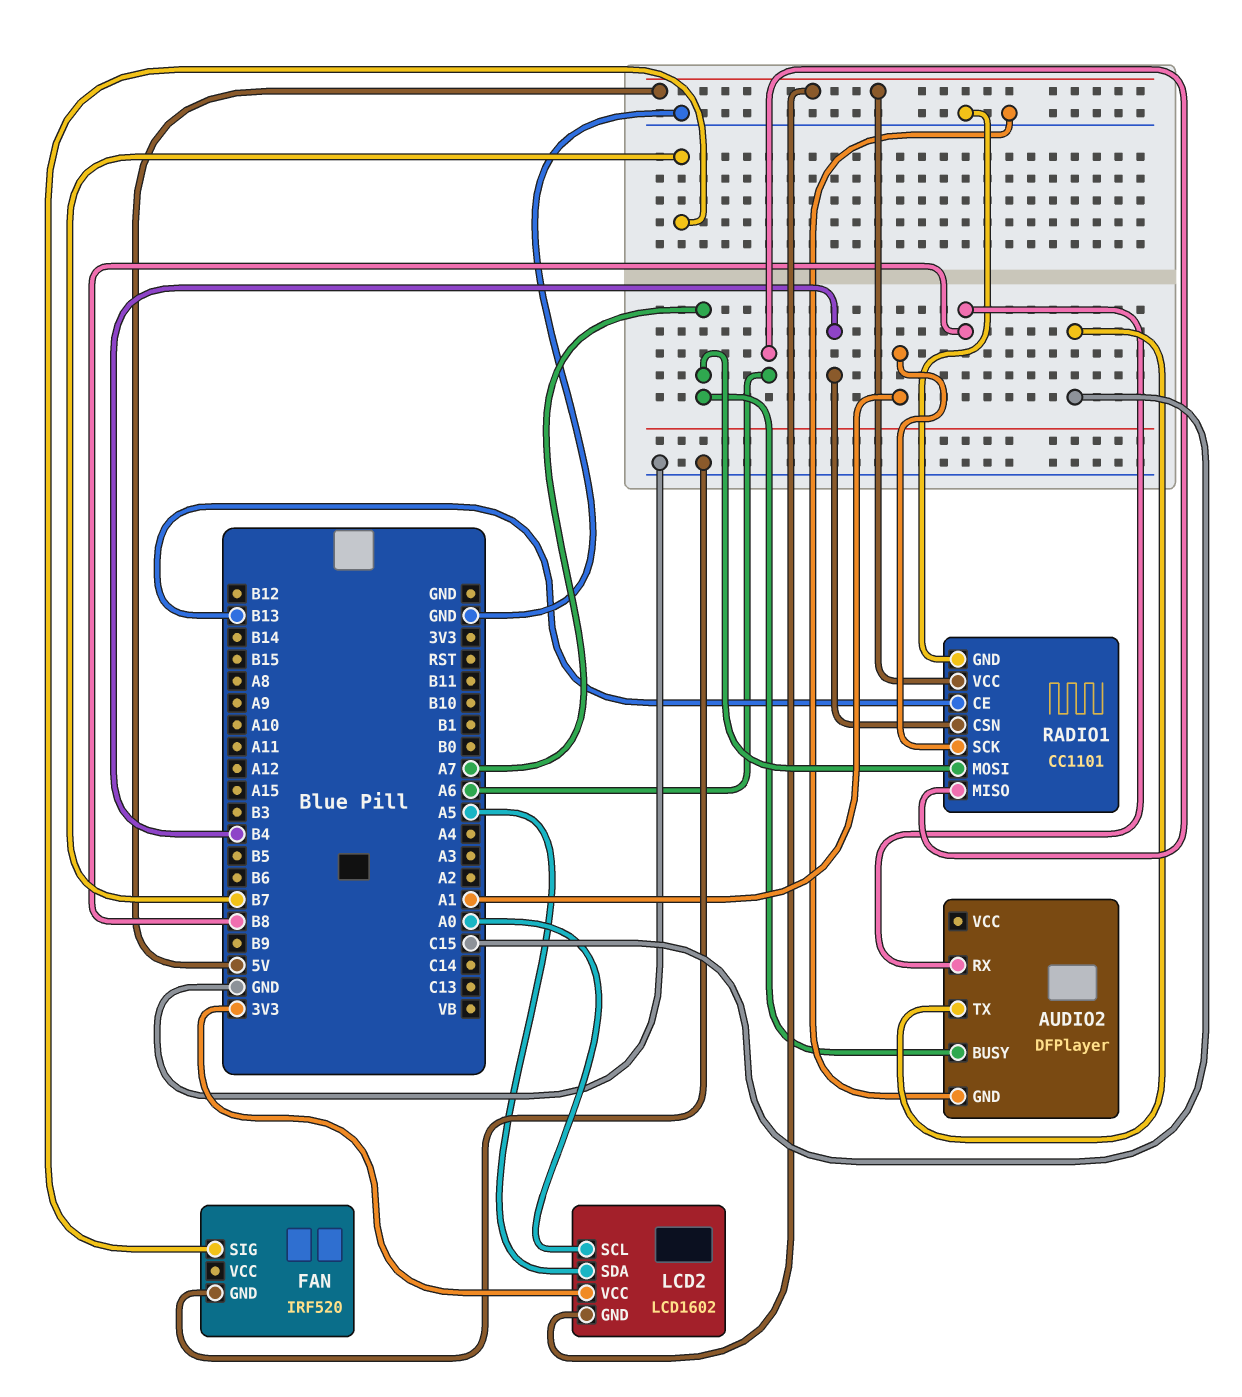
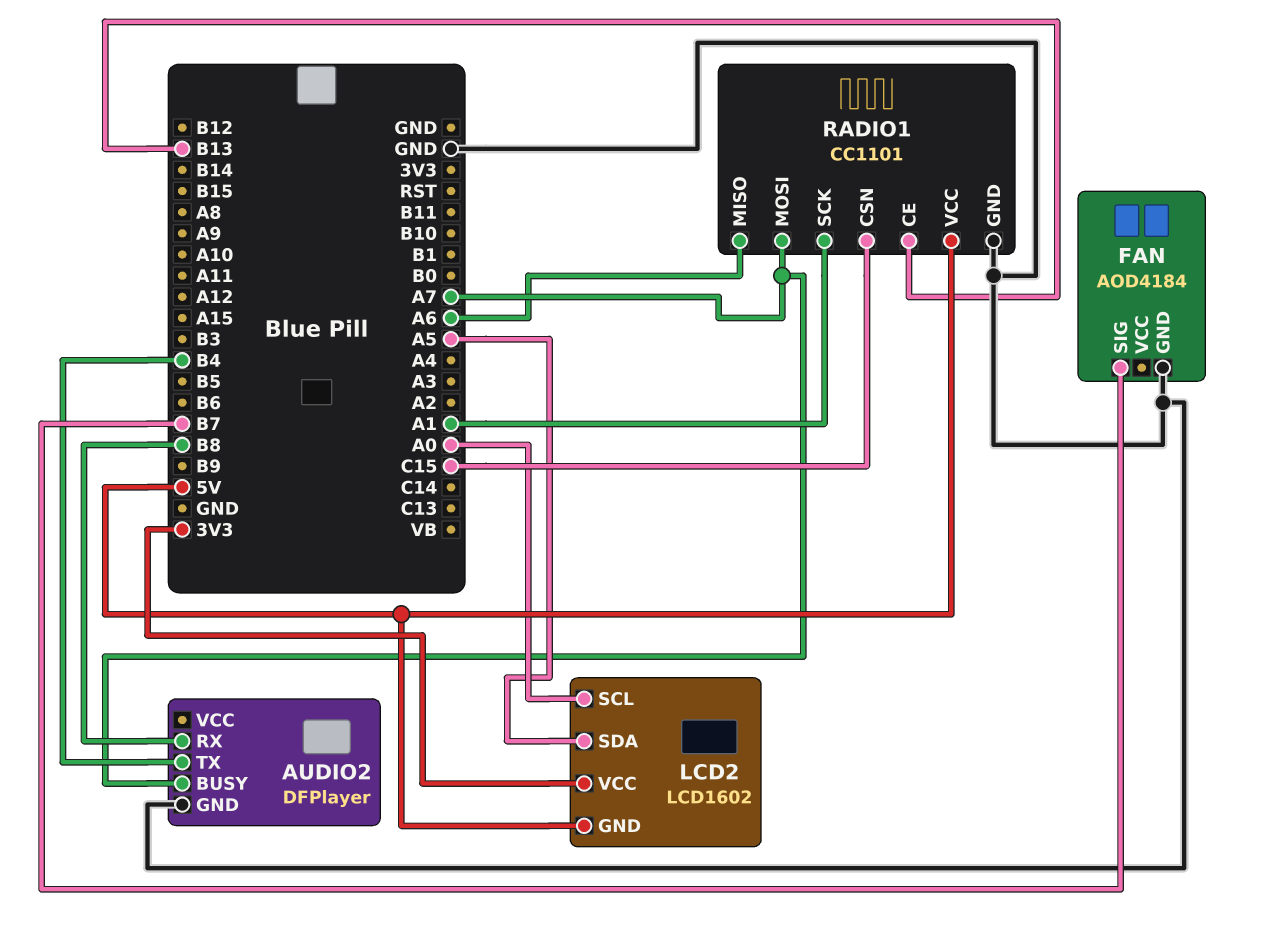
AUDIO2 pin TX: C15 -> B4
FAN: IRF520 -> AOD4184
RADIO1 pin CSN: B4 -> C15

